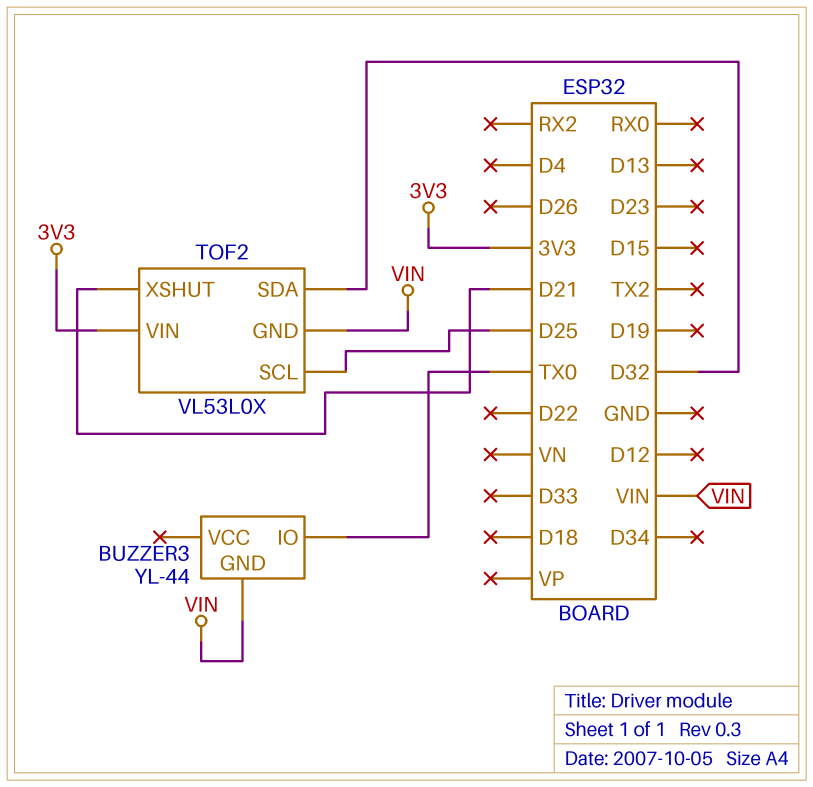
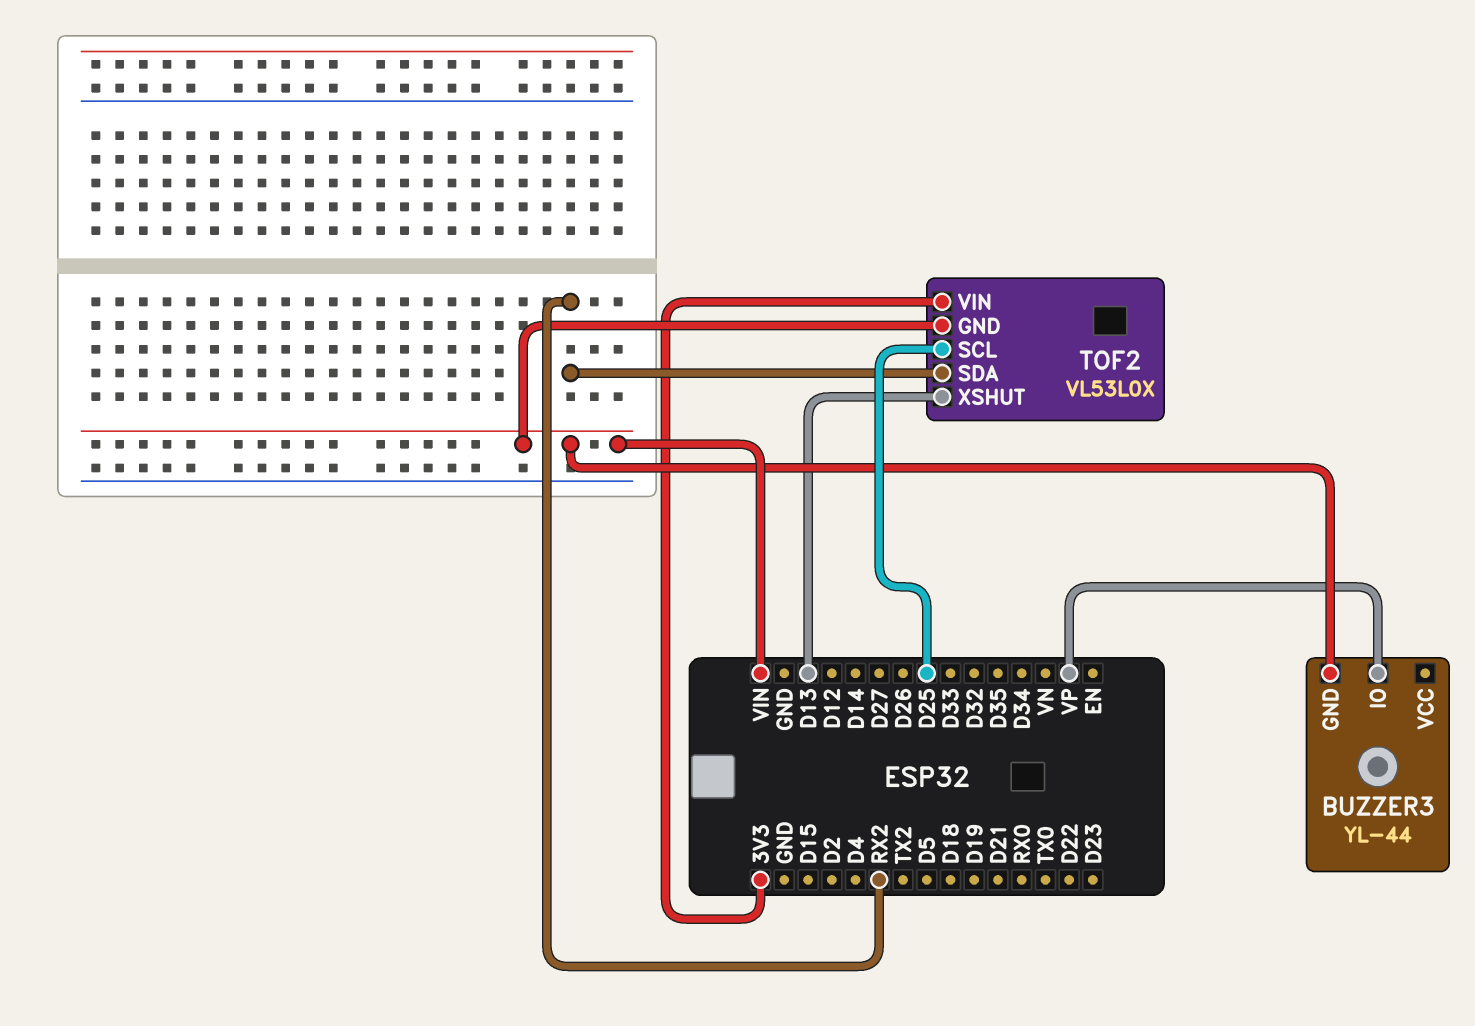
BUZZER3 pin IO: TX0 -> VP
TOF2 pin SDA: D32 -> RX2
TOF2 pin XSHUT: D21 -> D13

